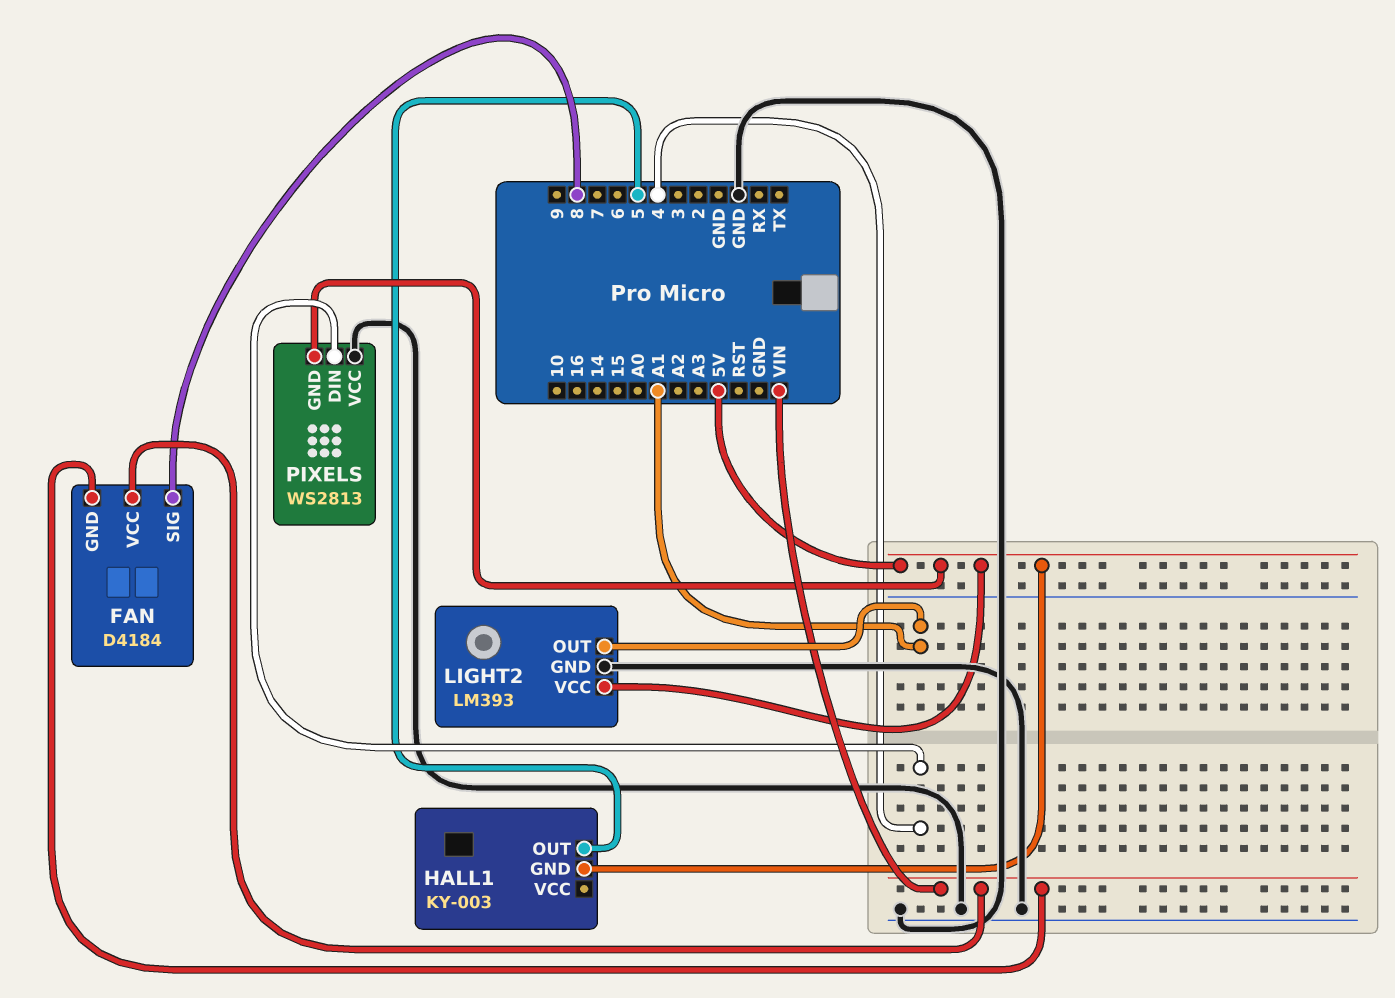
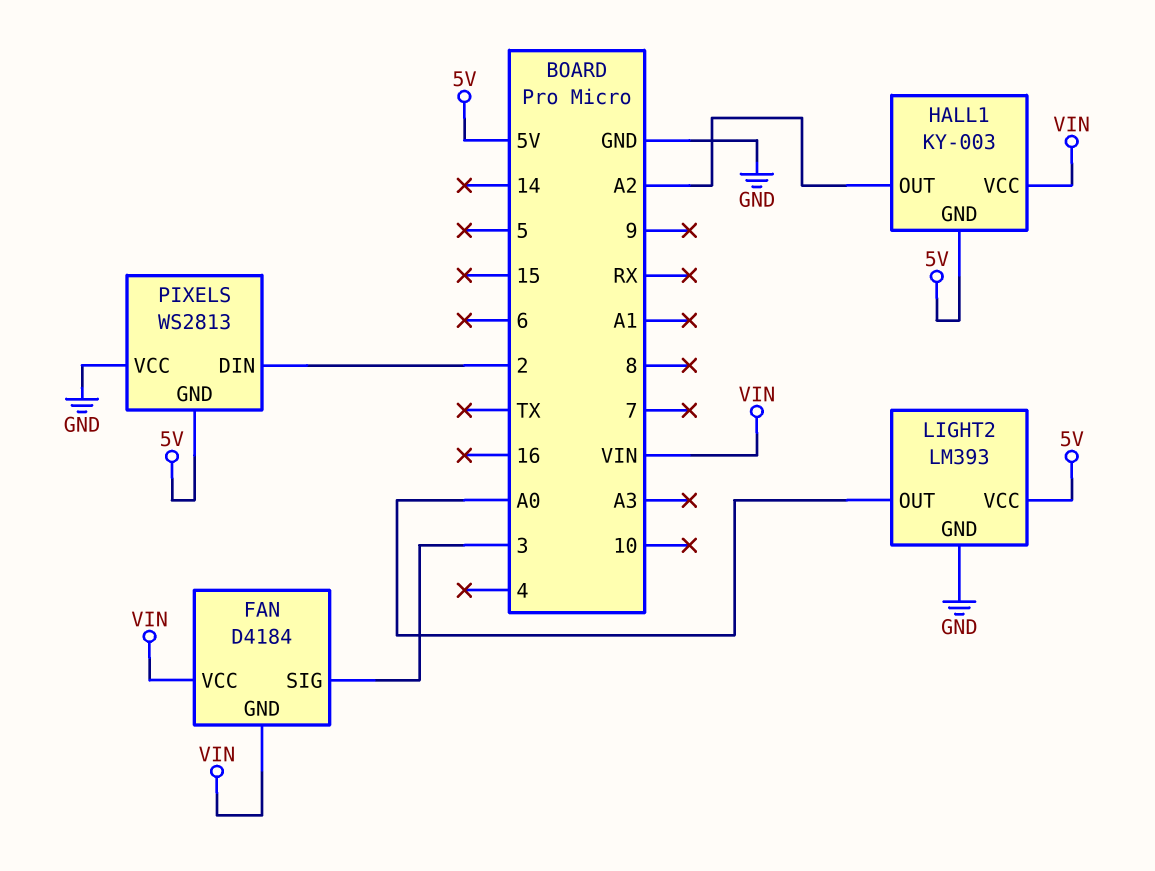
FAN pin SIG: 8 -> 3
HALL1 pin OUT: 5 -> A2
HALL1 pin VCC: none -> VIN
LIGHT2 pin OUT: A1 -> A0
PIXELS pin DIN: 4 -> 2

